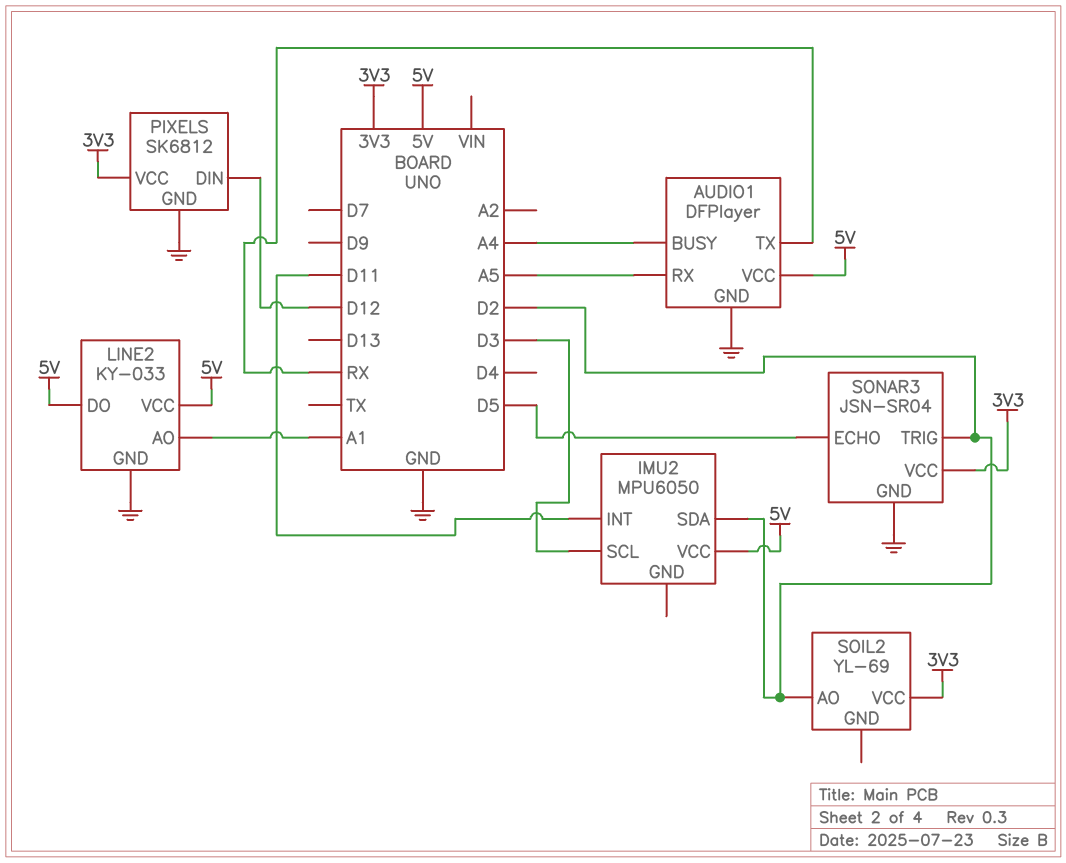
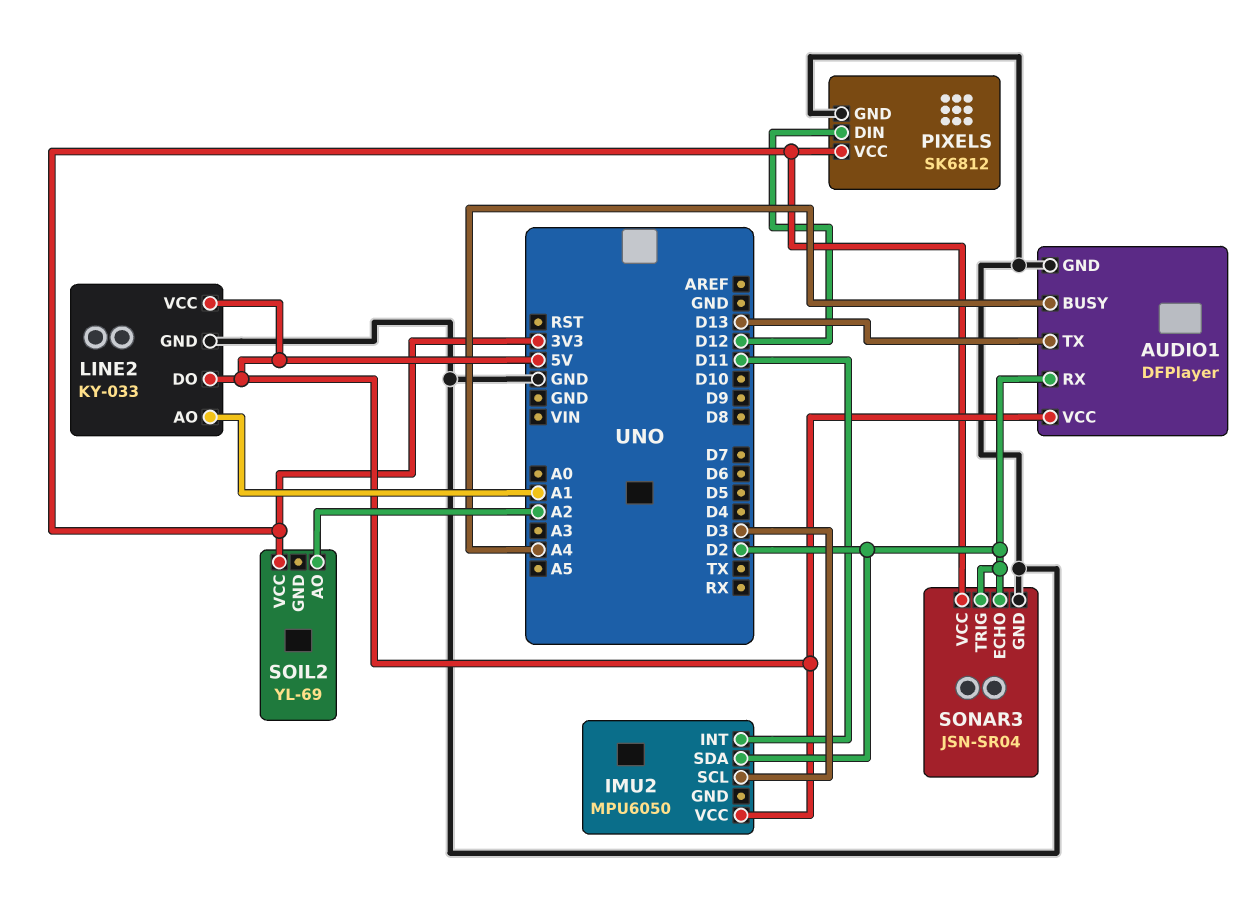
AUDIO1 pin RX: A5 -> D2
AUDIO1 pin TX: RX -> D13
SOIL2 pin AO: D2 -> A2
SONAR3 pin ECHO: D5 -> D2

